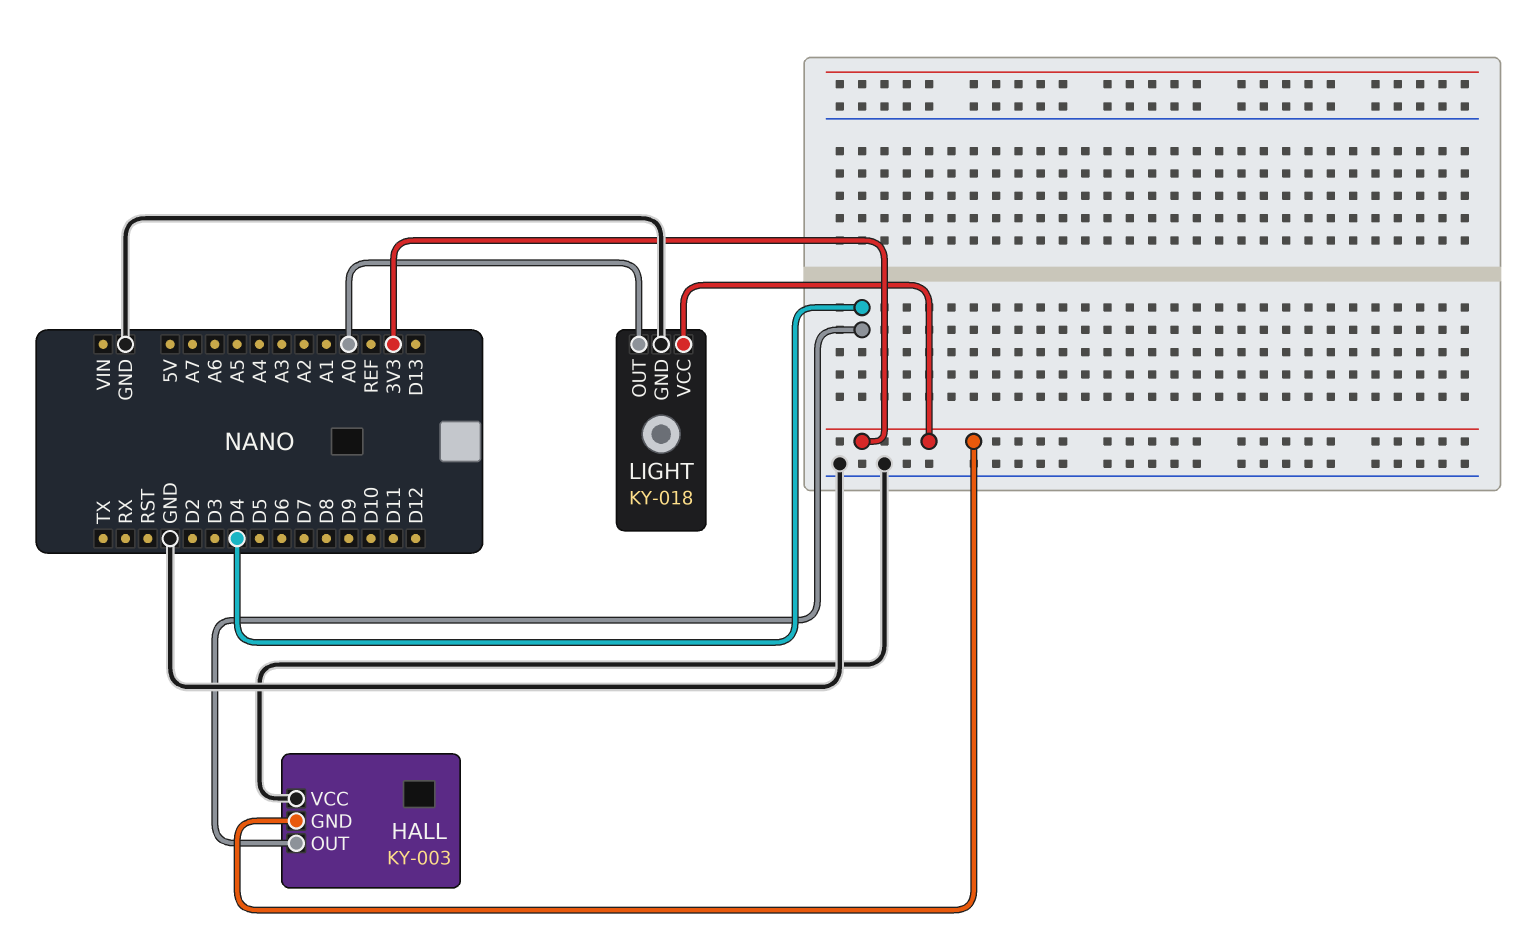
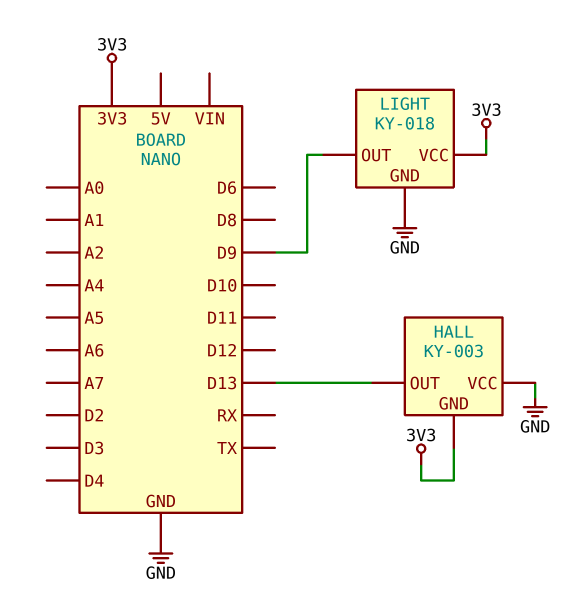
HALL pin OUT: D4 -> D13
LIGHT pin OUT: A0 -> D9

